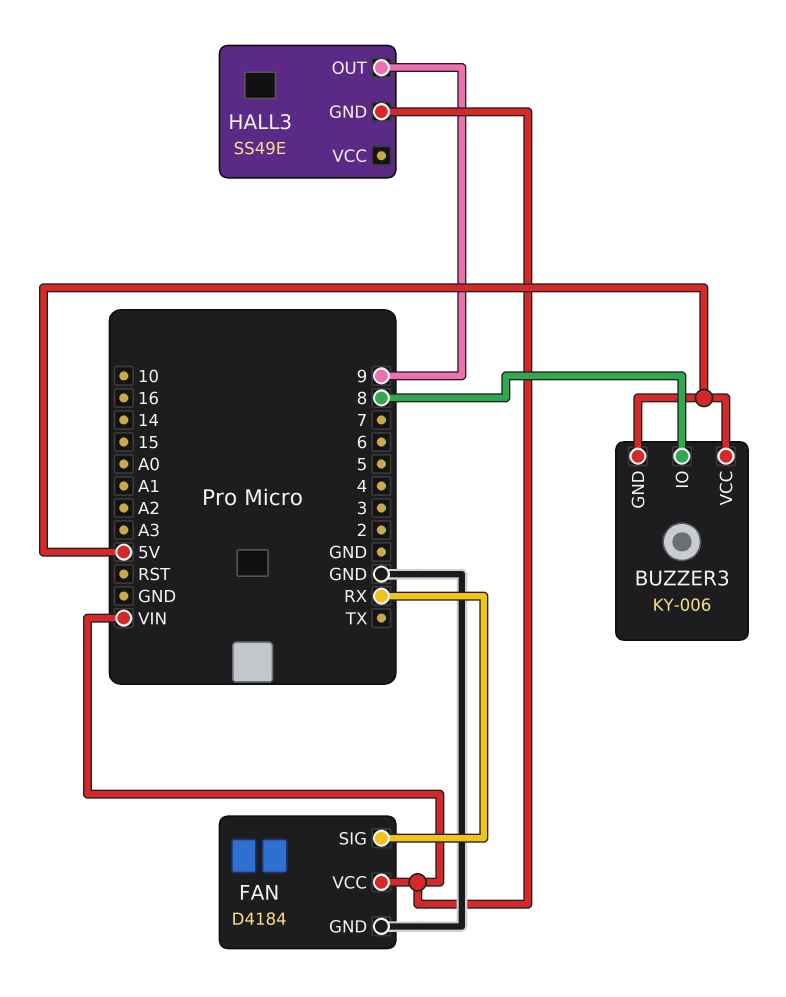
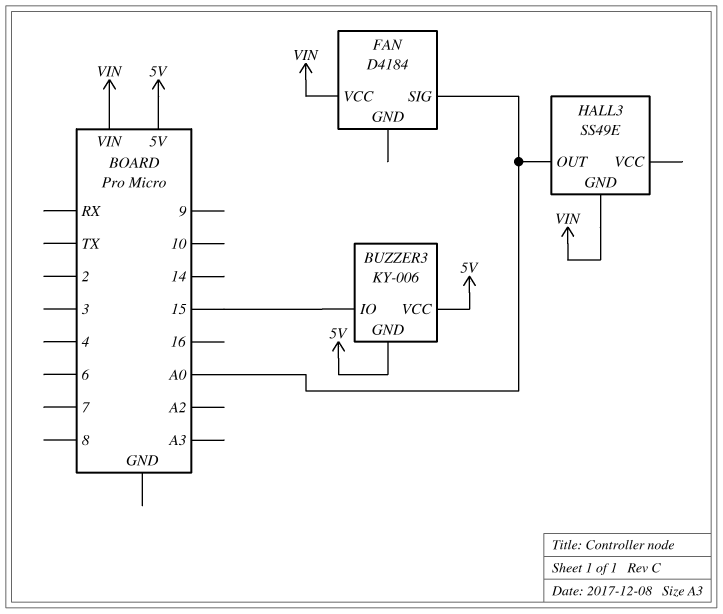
BUZZER3 pin IO: 8 -> 15
FAN pin GND: GND -> none
FAN pin SIG: RX -> A0
HALL3 pin OUT: 9 -> A0

